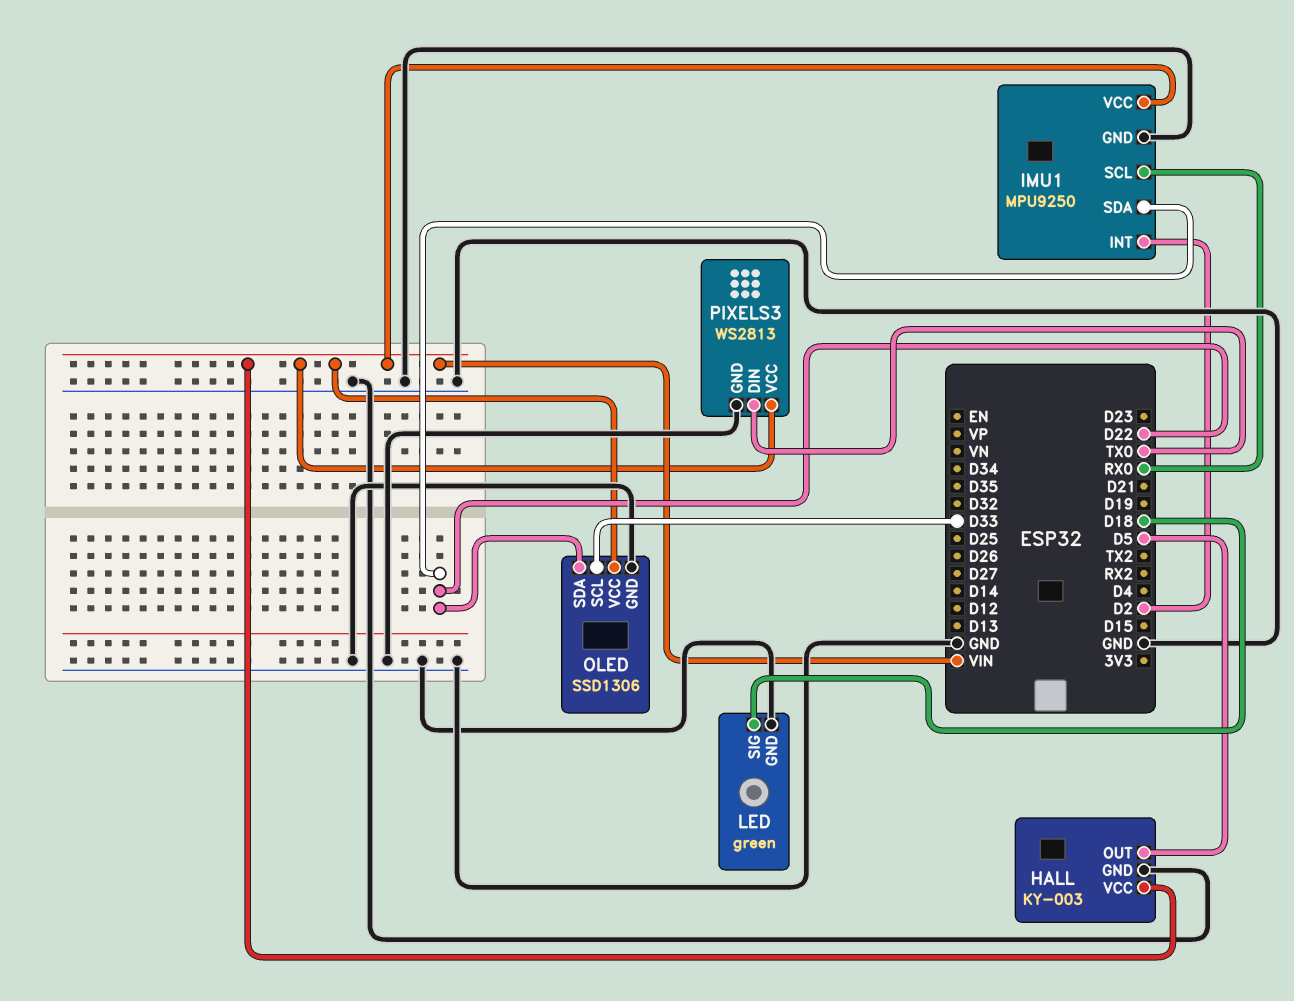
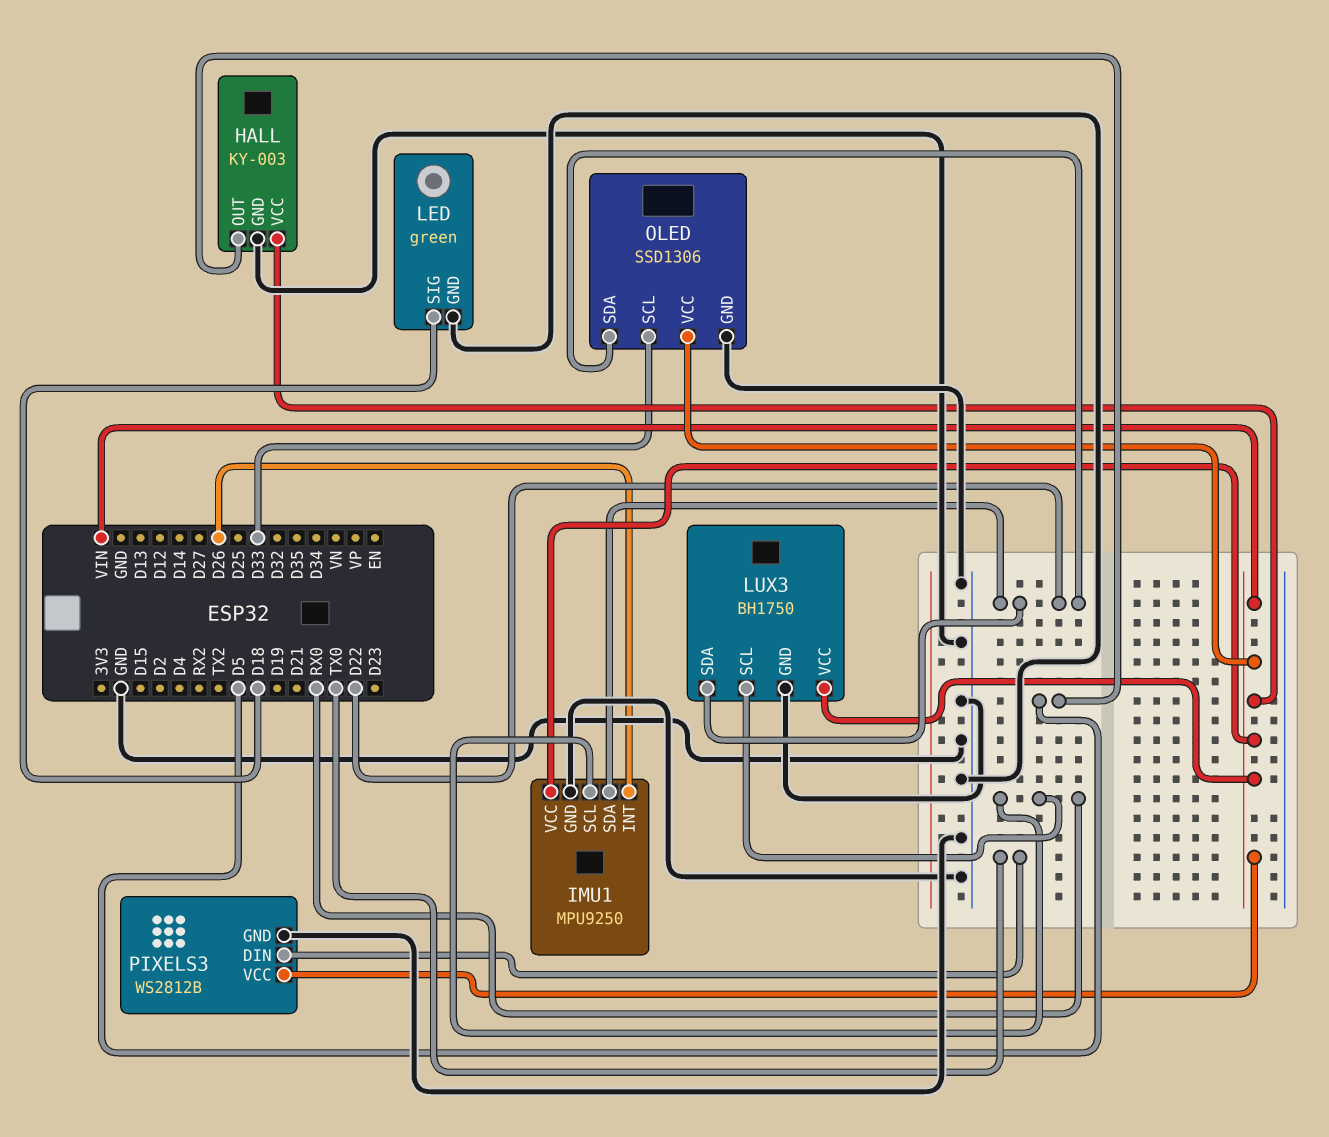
IMU1 pin INT: D2 -> D26
LUX3: none -> BH1750
LUX3 pin GND: none -> GND
LUX3 pin SCL: none -> RX0
LUX3 pin SDA: none -> D22
LUX3 pin VCC: none -> VIN
PIXELS3: WS2813 -> WS2812B

